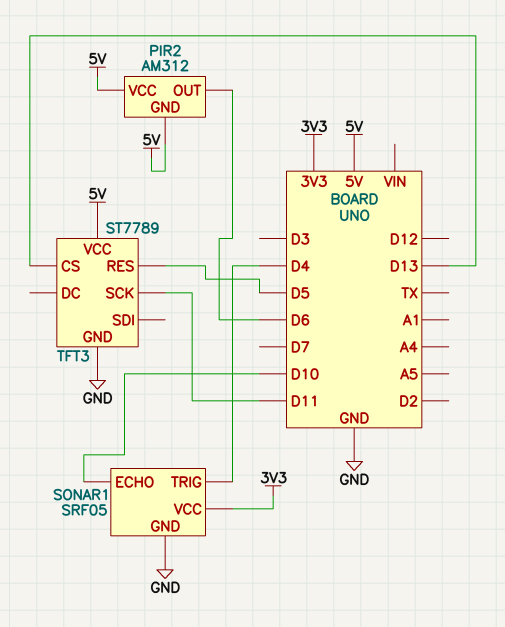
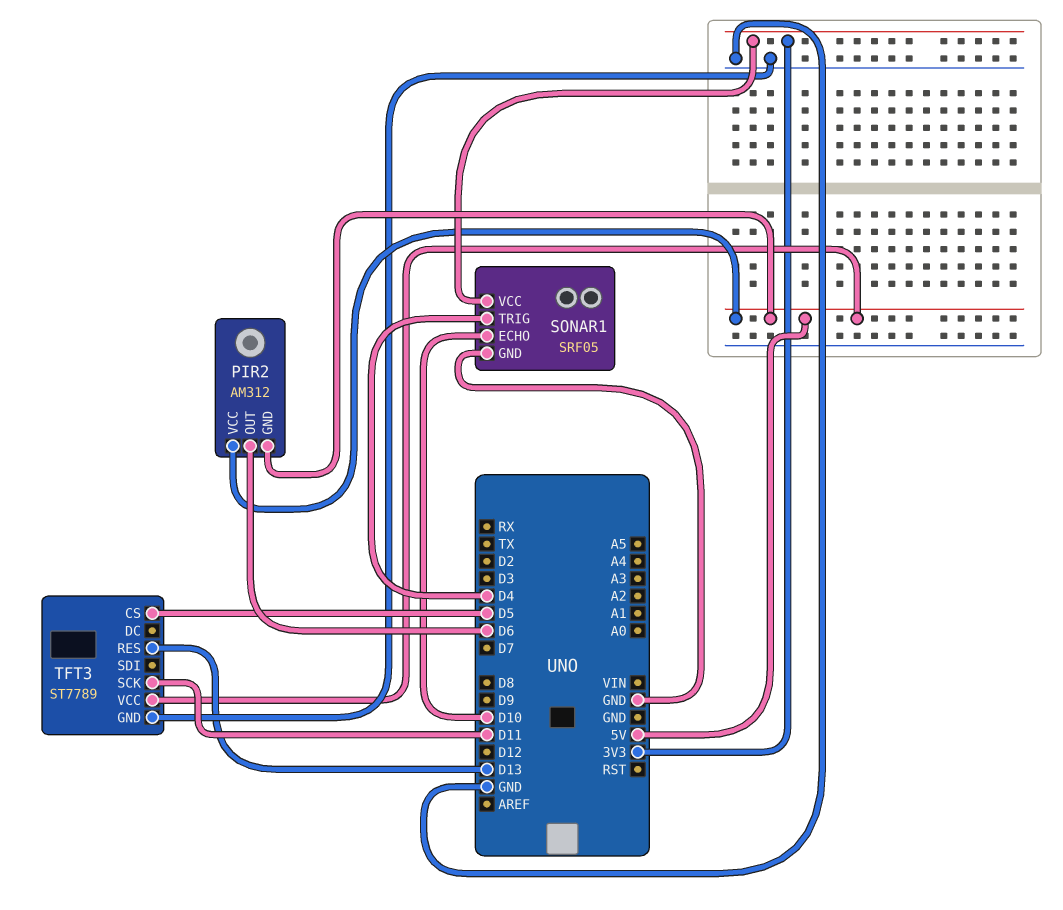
TFT3 pin CS: D13 -> D5
TFT3 pin RES: D5 -> D13

